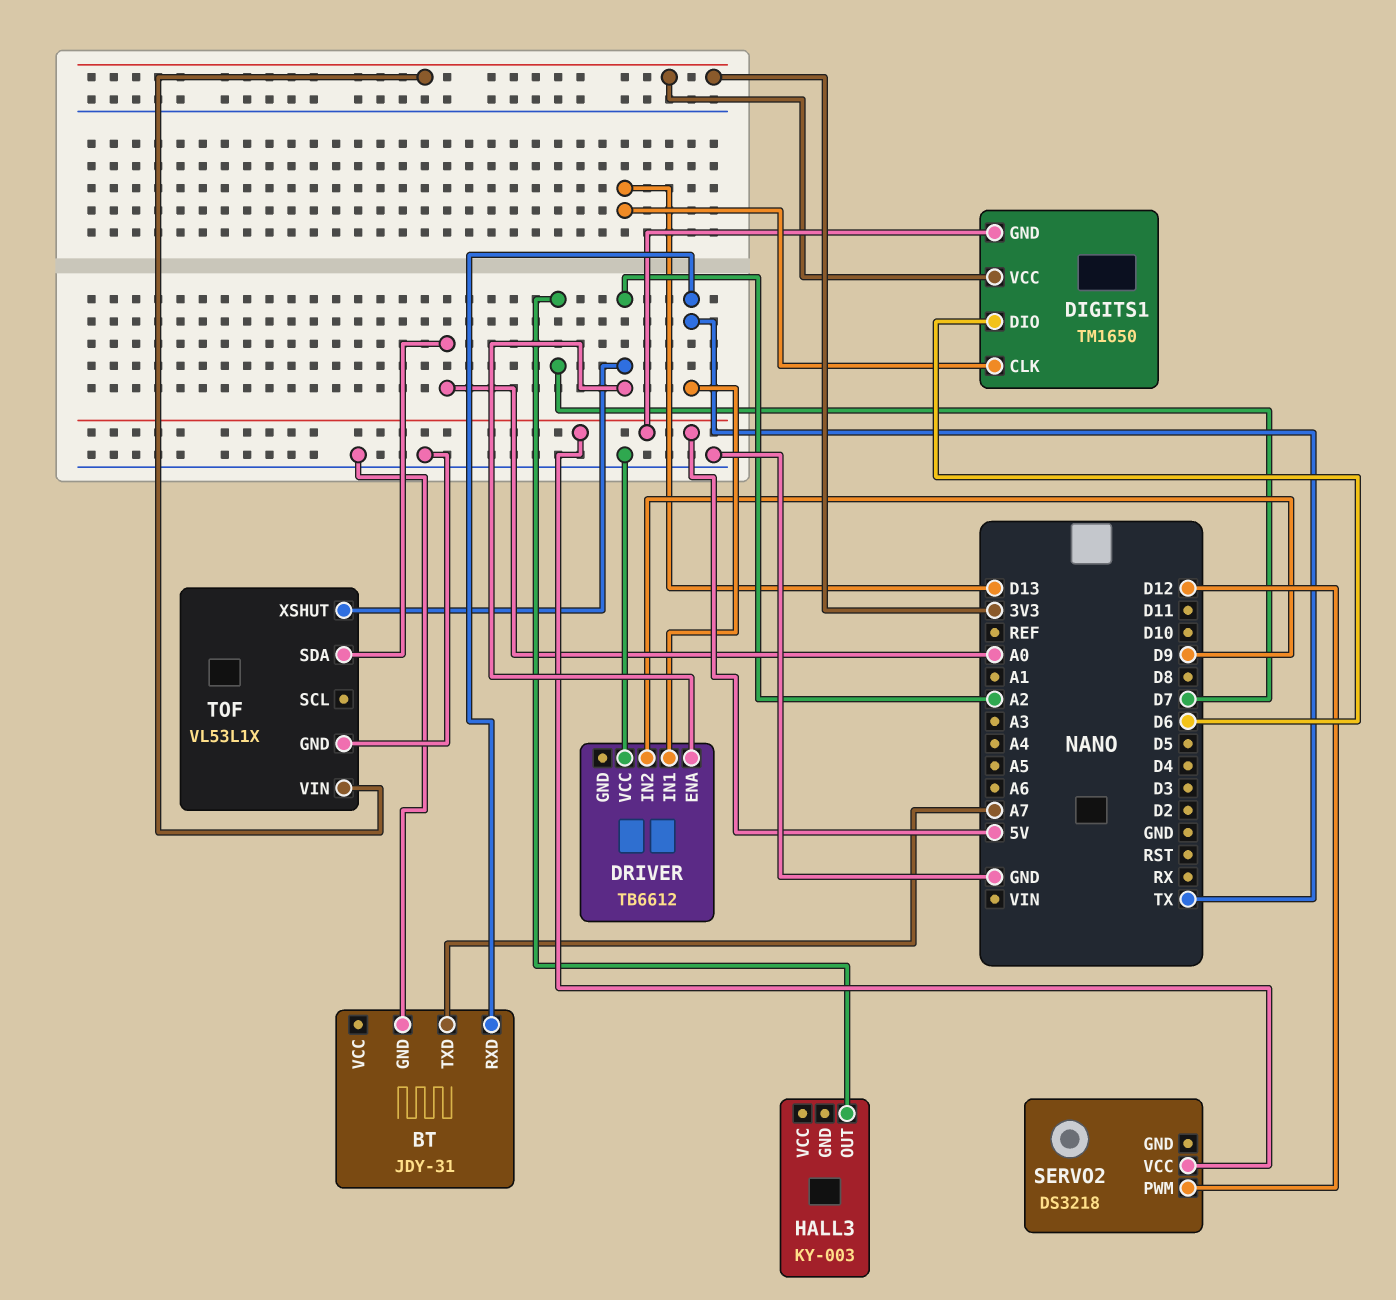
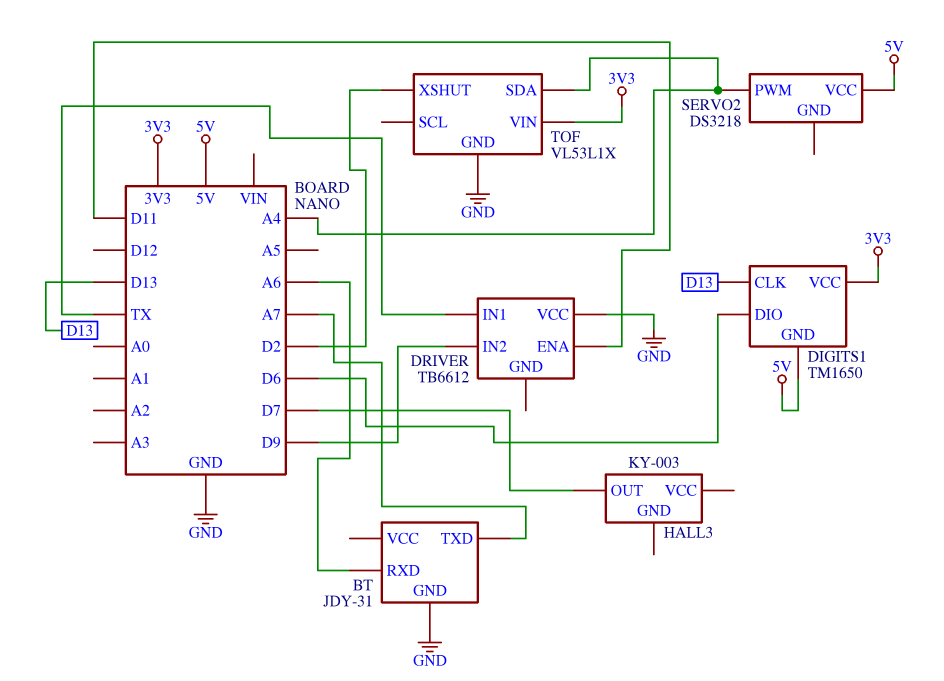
BT pin RXD: TX -> A6
DRIVER pin ENA: A2 -> D11
SERVO2 pin PWM: D12 -> A4
TOF pin SDA: A0 -> A4
TOF pin XSHUT: A2 -> D2

